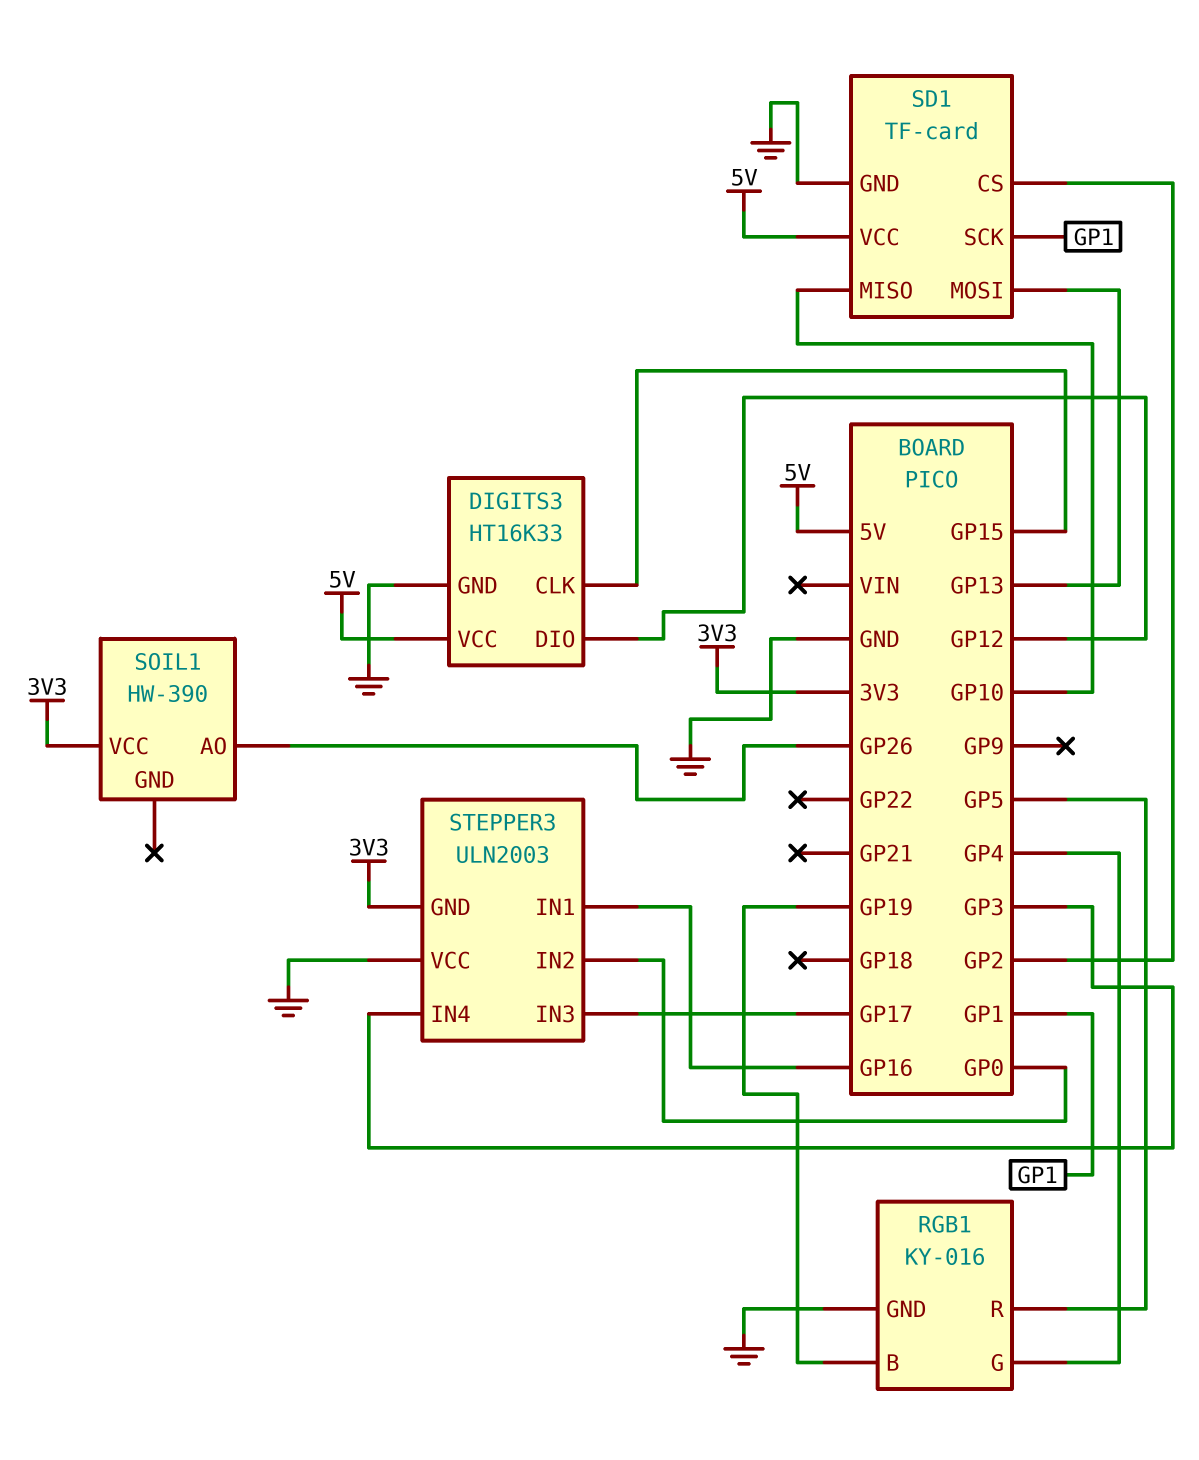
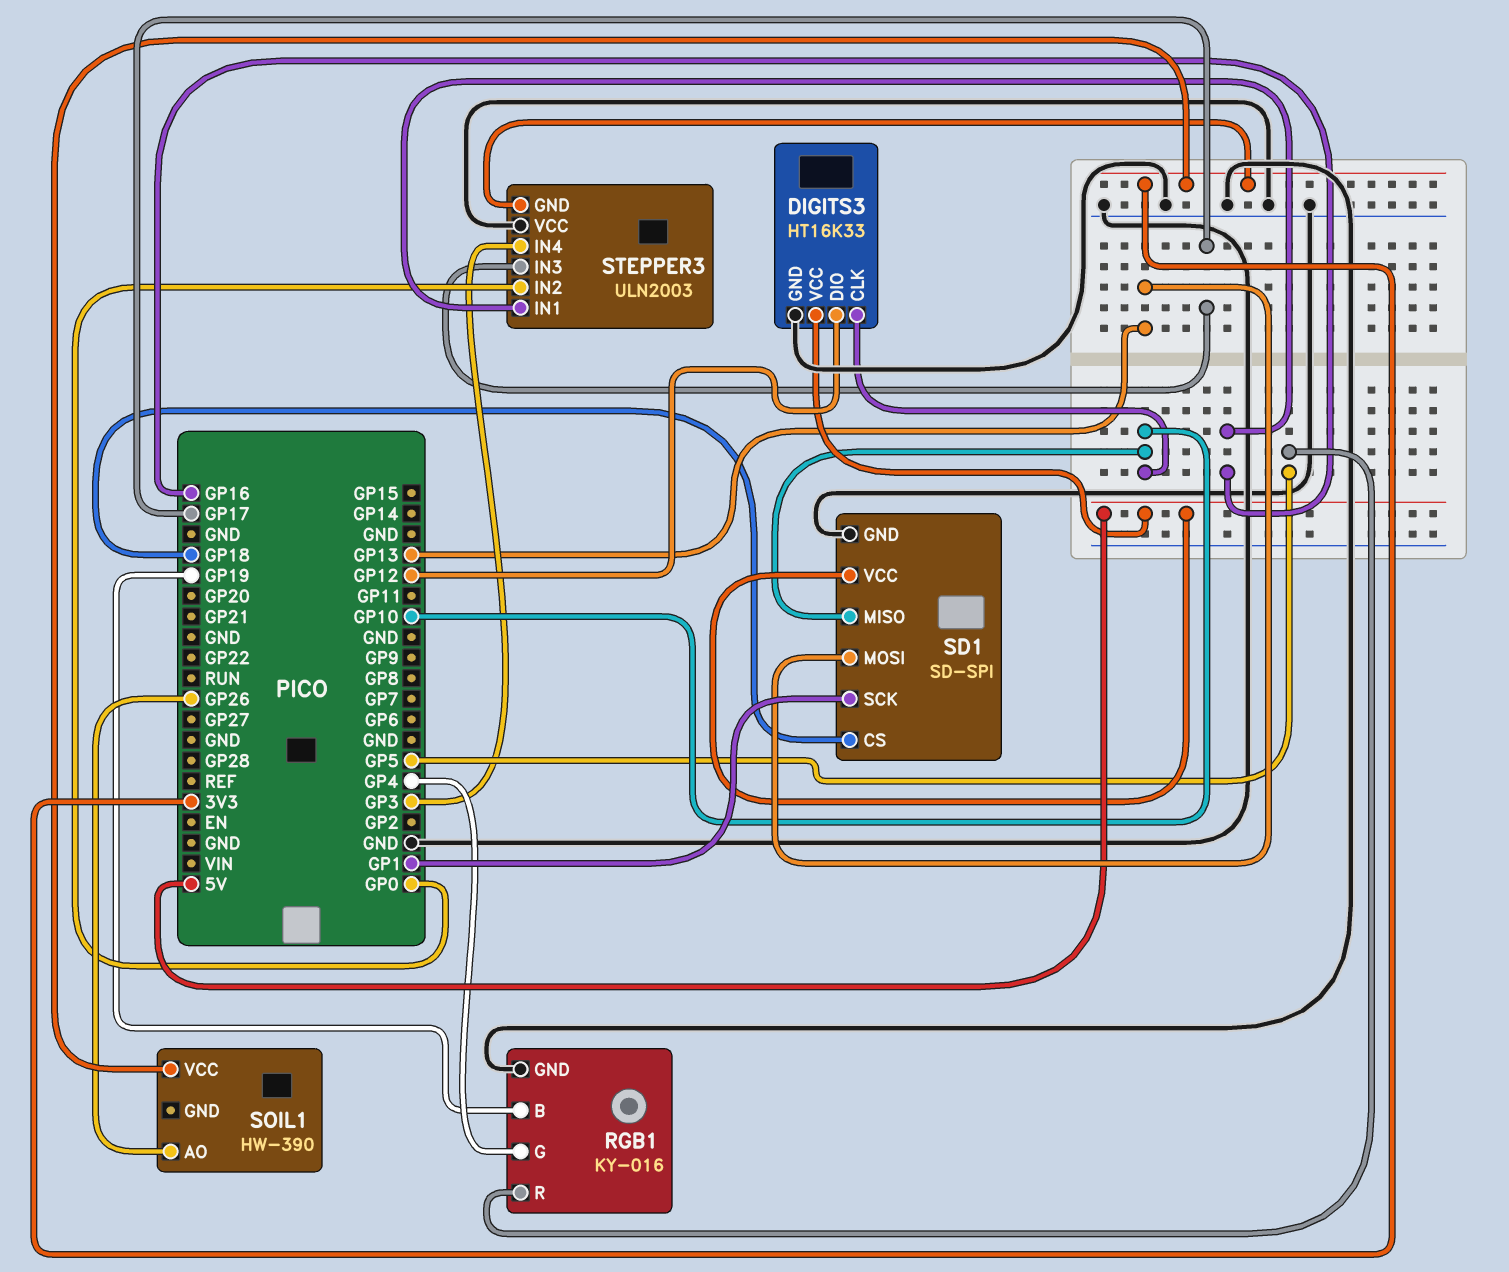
DIGITS3 pin CLK: GP15 -> GP10
SD1: TF-card -> SD-SPI
SD1 pin CS: GP2 -> GP18

